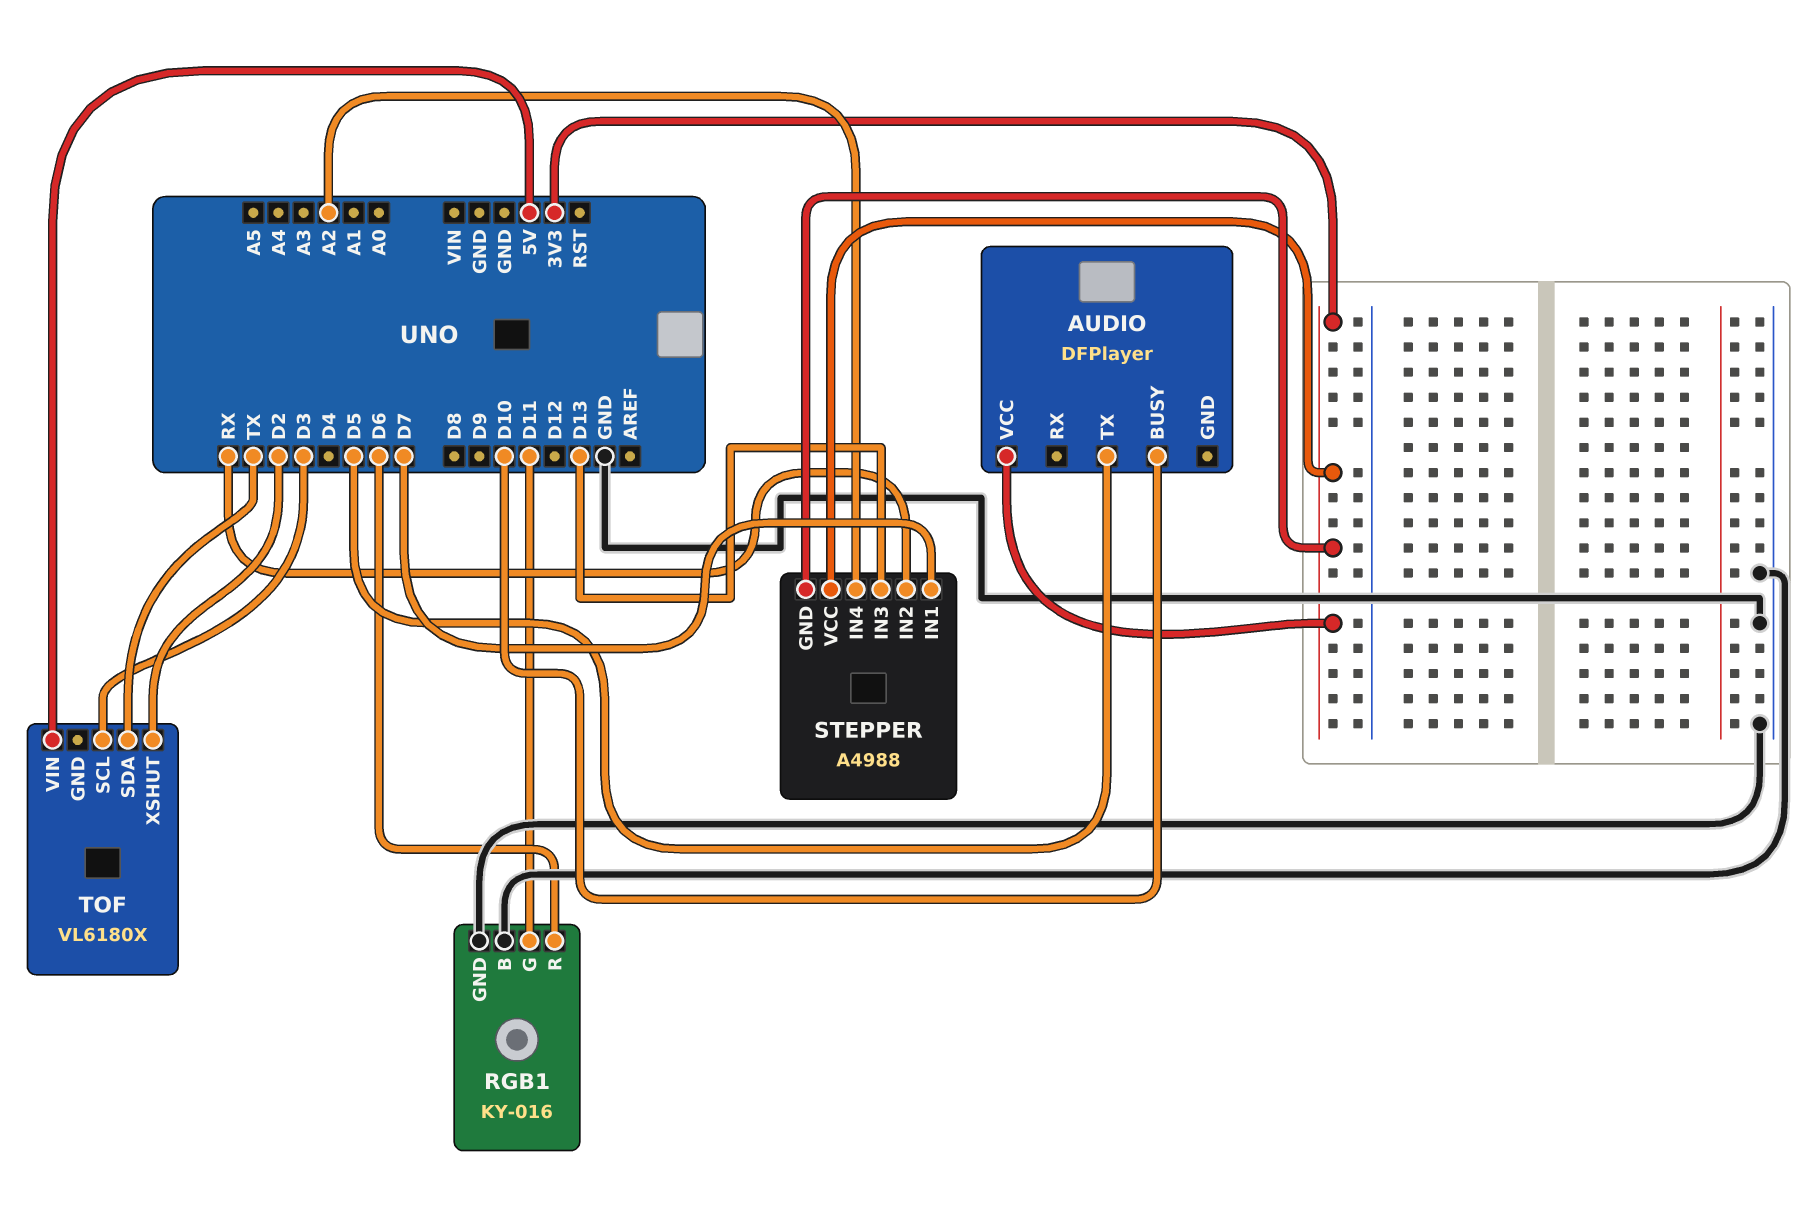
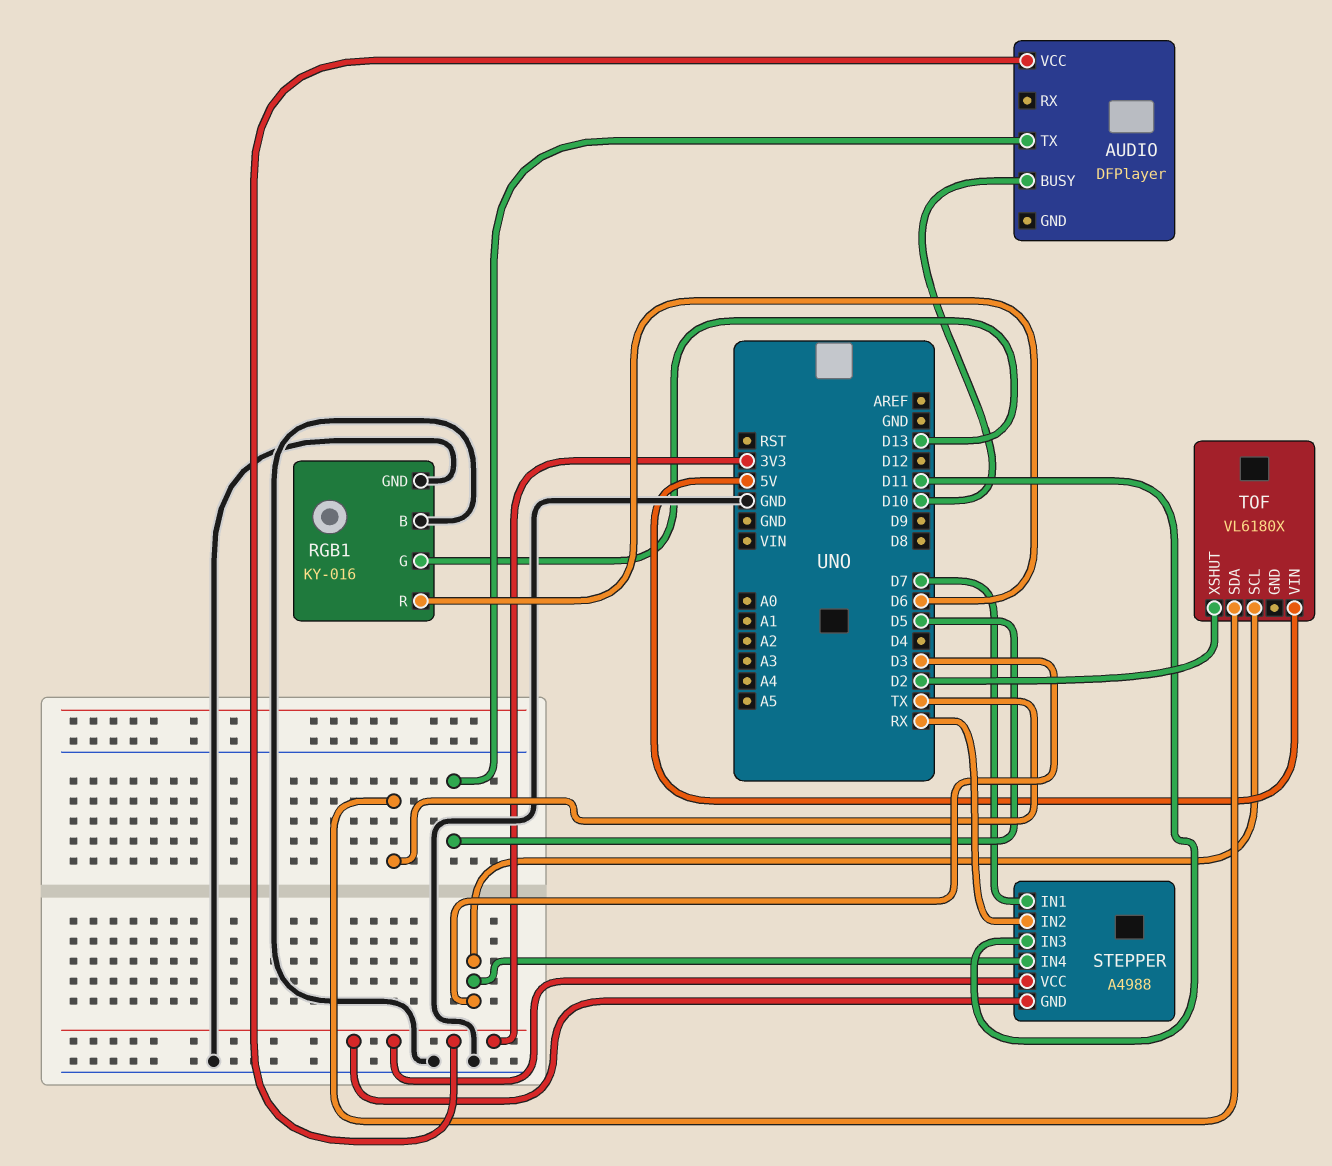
RGB1 pin G: D11 -> D13
STEPPER pin IN3: D13 -> D11
STEPPER pin IN4: A2 -> D3

